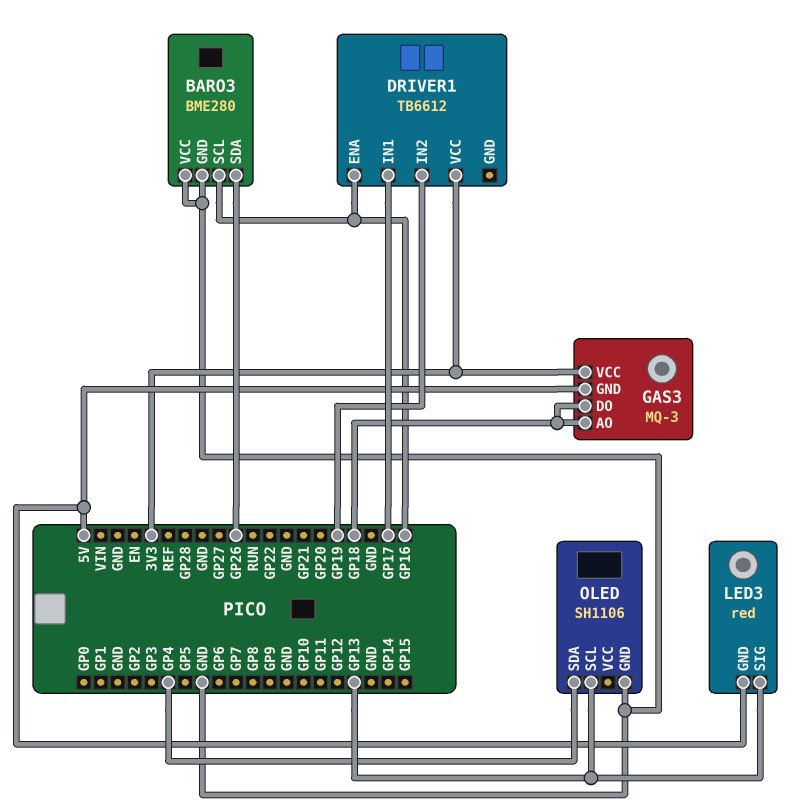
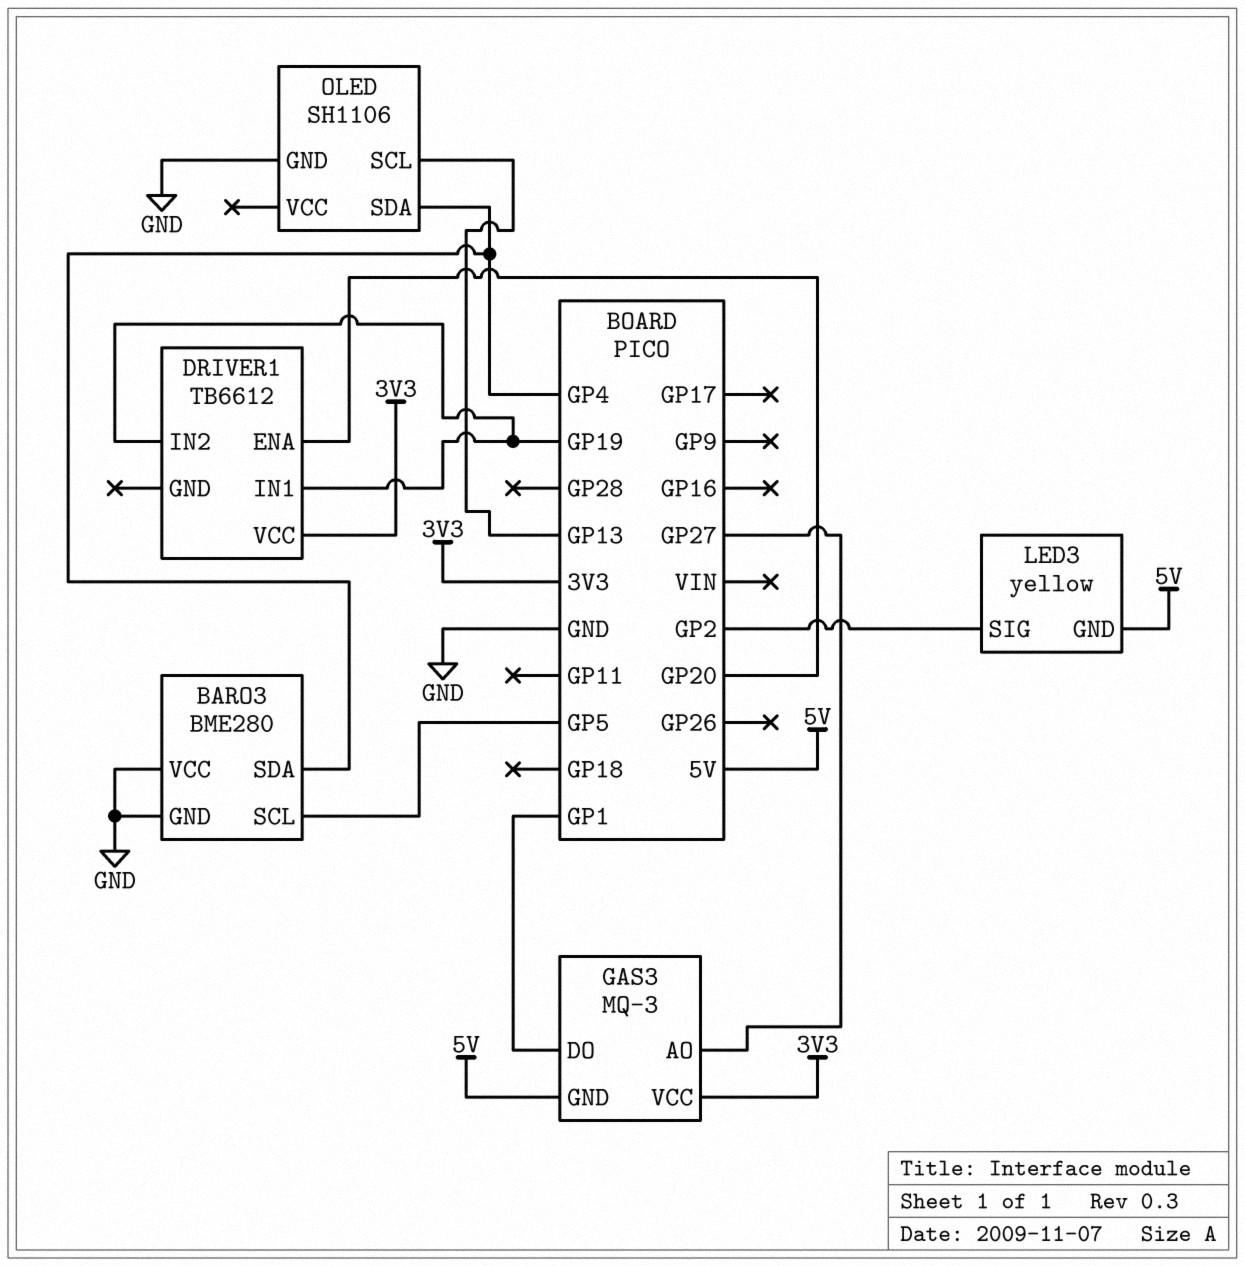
BARO3 pin SCL: GP16 -> GP5
BARO3 pin SDA: GP26 -> GP4
DRIVER1 pin ENA: GP16 -> GP20
DRIVER1 pin IN1: GP17 -> GP19
GAS3 pin AO: GP18 -> GP27
GAS3 pin DO: GP18 -> GP1
LED3: red -> yellow
LED3 pin SIG: GP13 -> GP2

